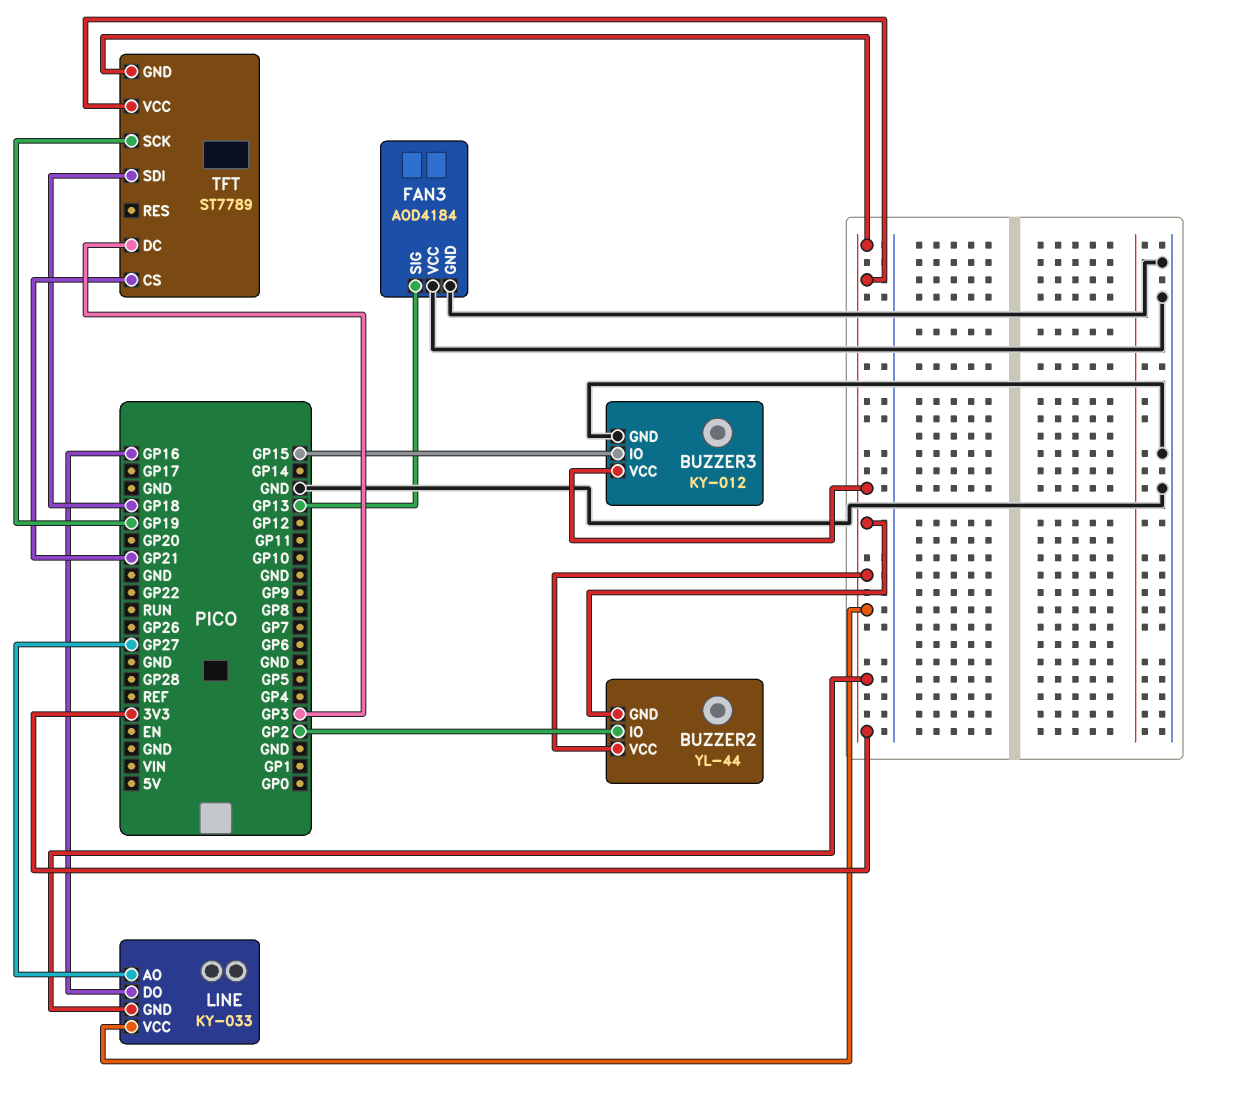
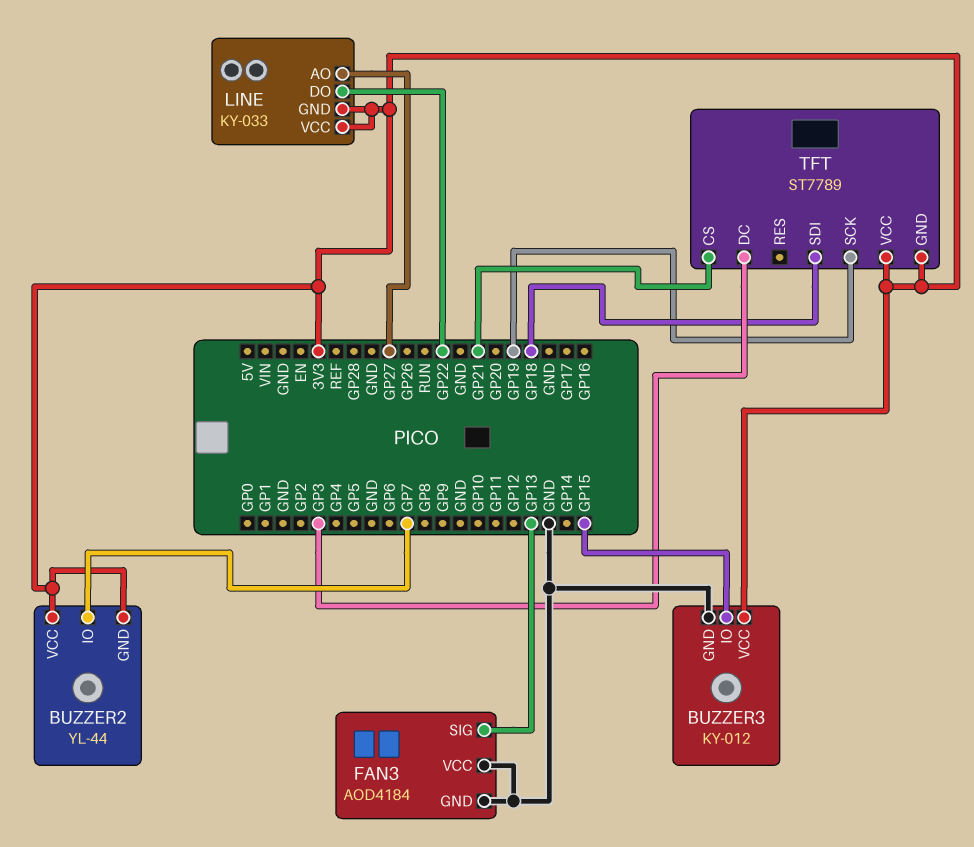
BUZZER2 pin IO: GP2 -> GP7
LINE pin DO: GP16 -> GP22

